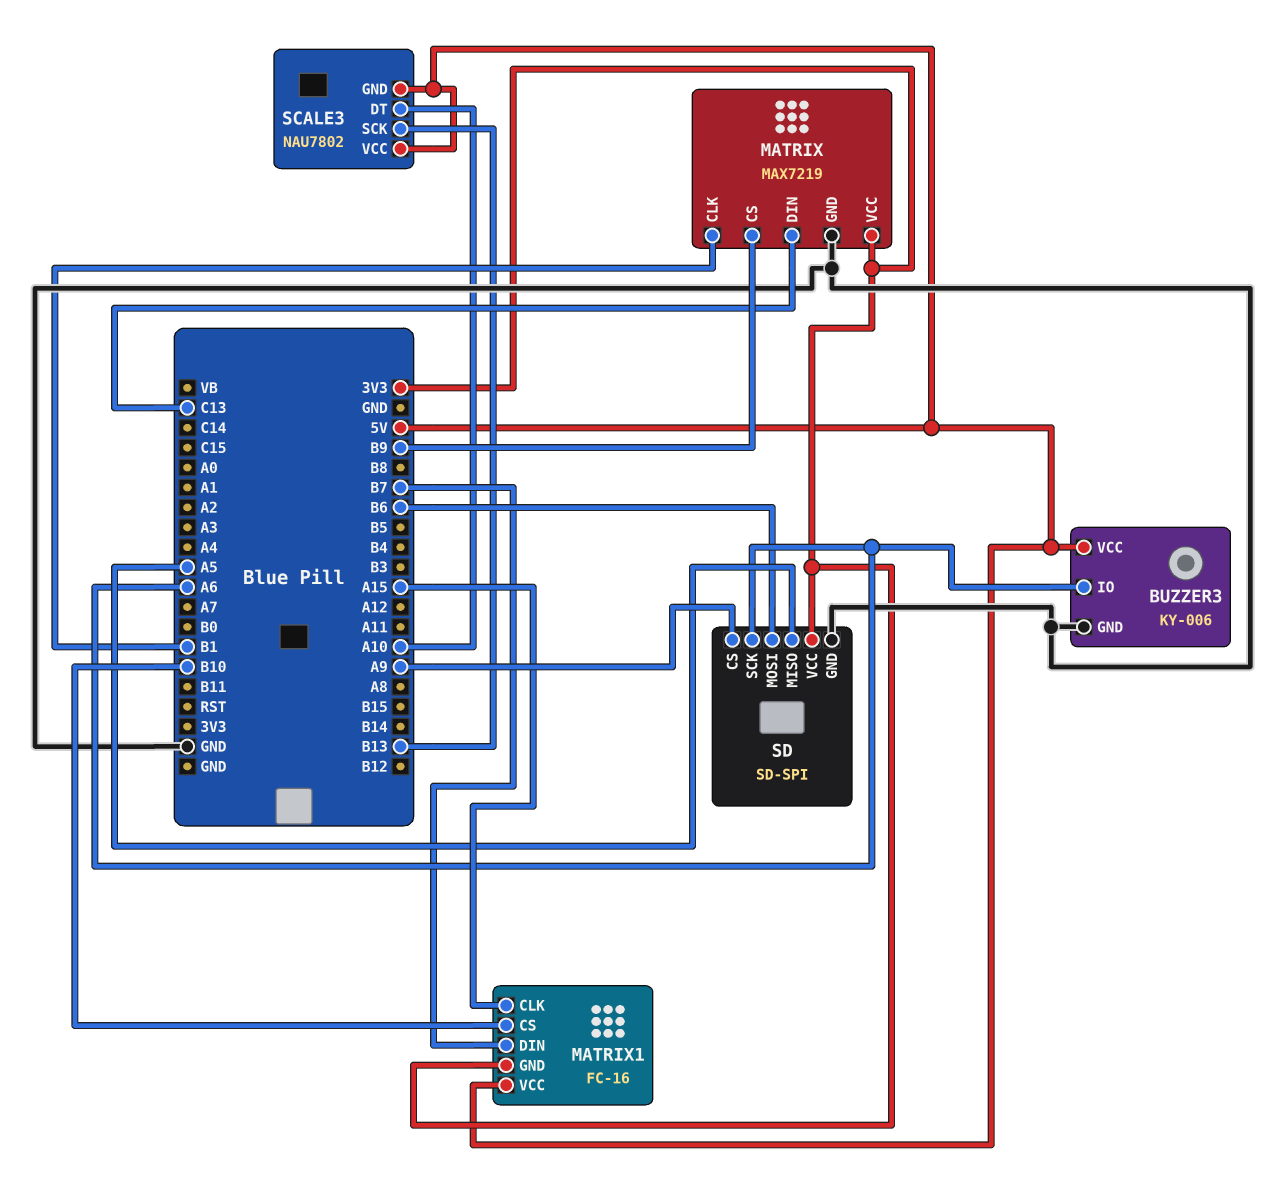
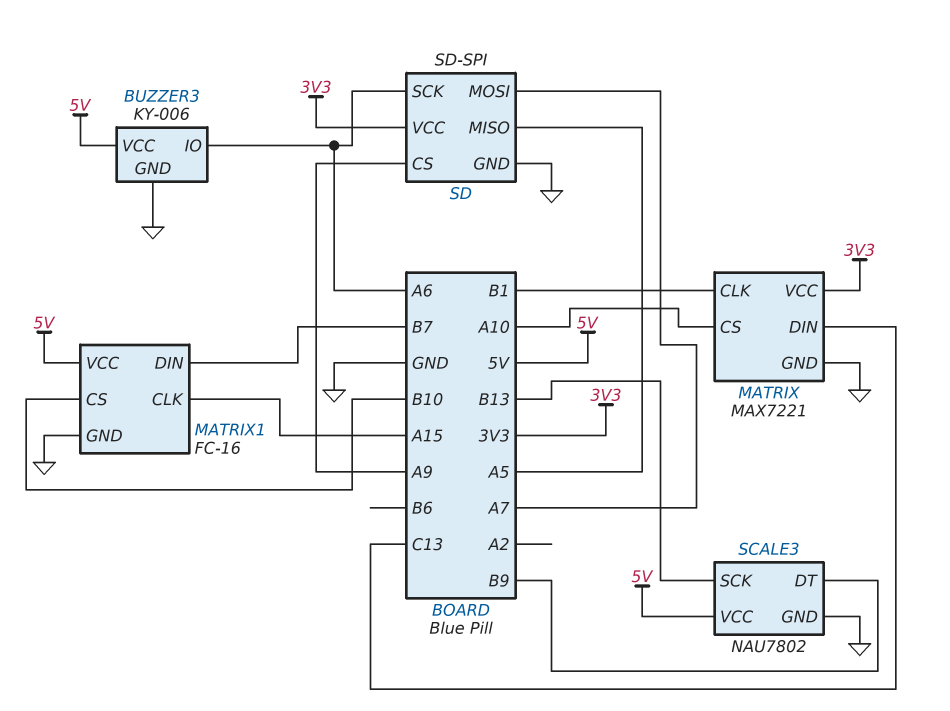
MATRIX: MAX7219 -> MAX7221
MATRIX pin CS: B9 -> A10
MATRIX1 pin GND: 3V3 -> GND
SCALE3 pin DT: A10 -> B9
SCALE3 pin GND: 5V -> GND
SD pin MOSI: B6 -> A7

